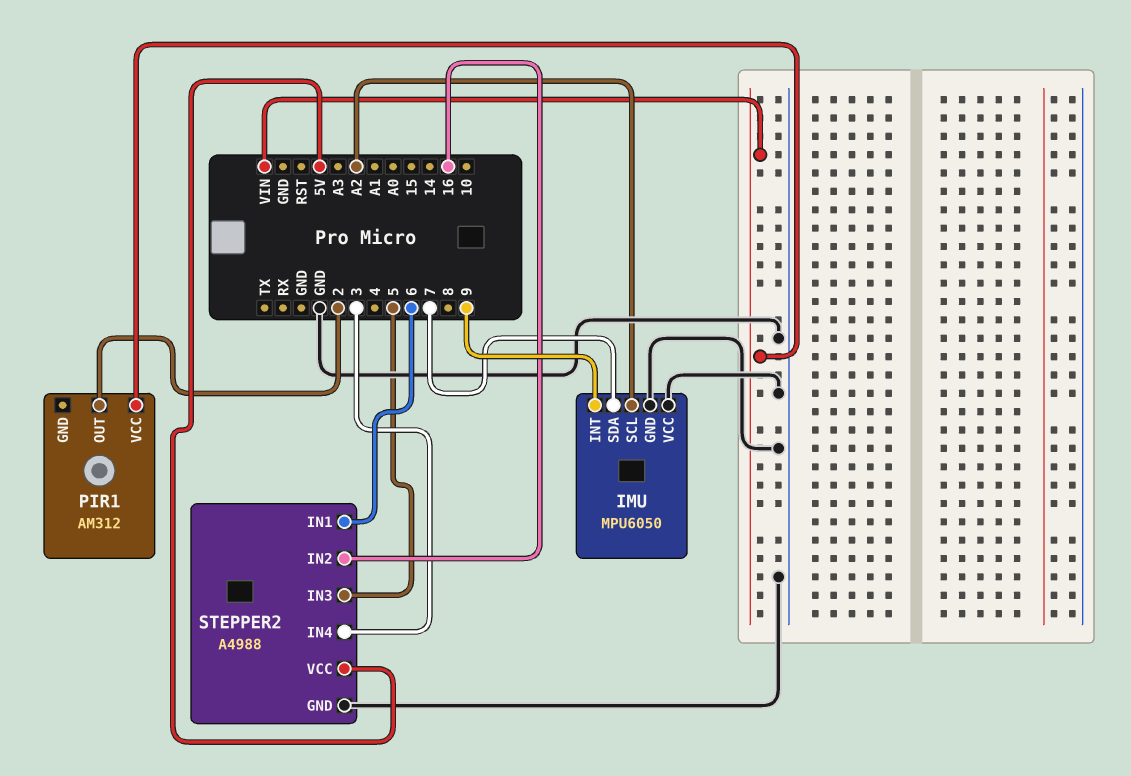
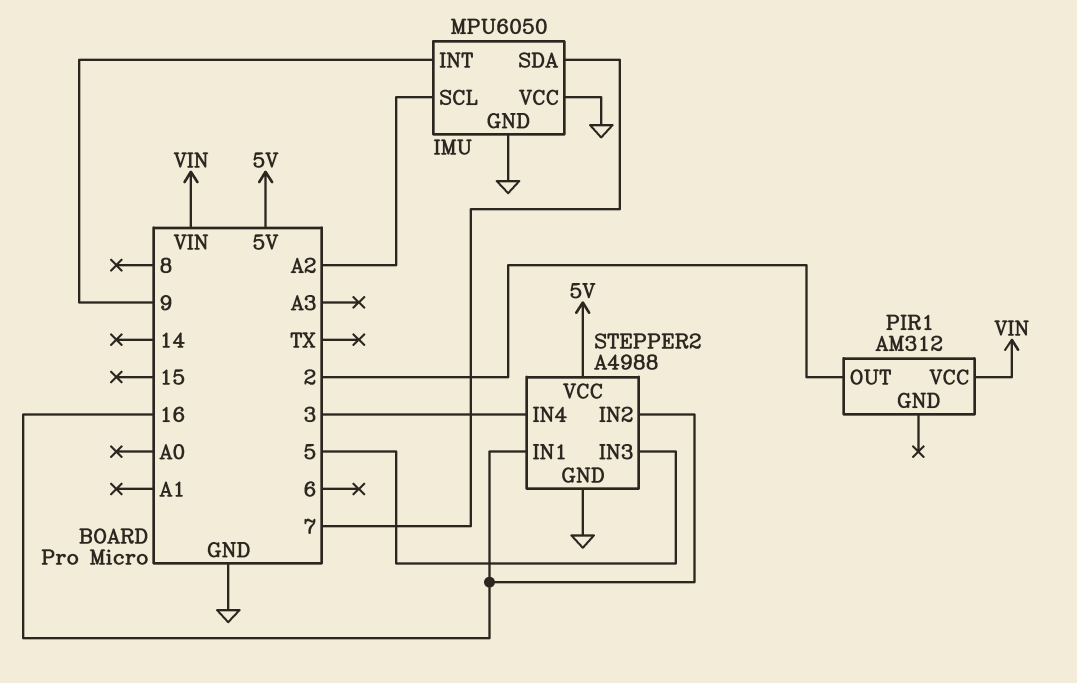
STEPPER2 pin IN1: 6 -> 16

